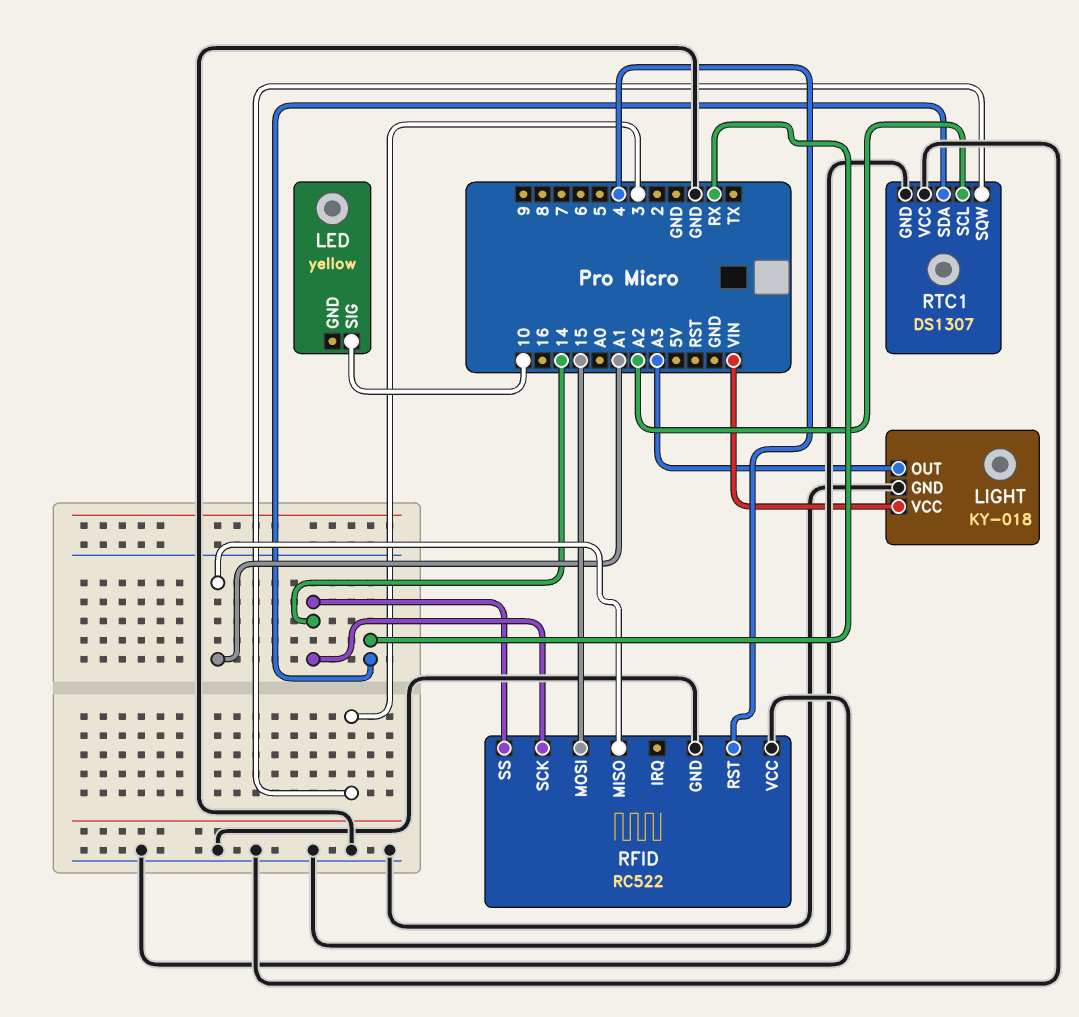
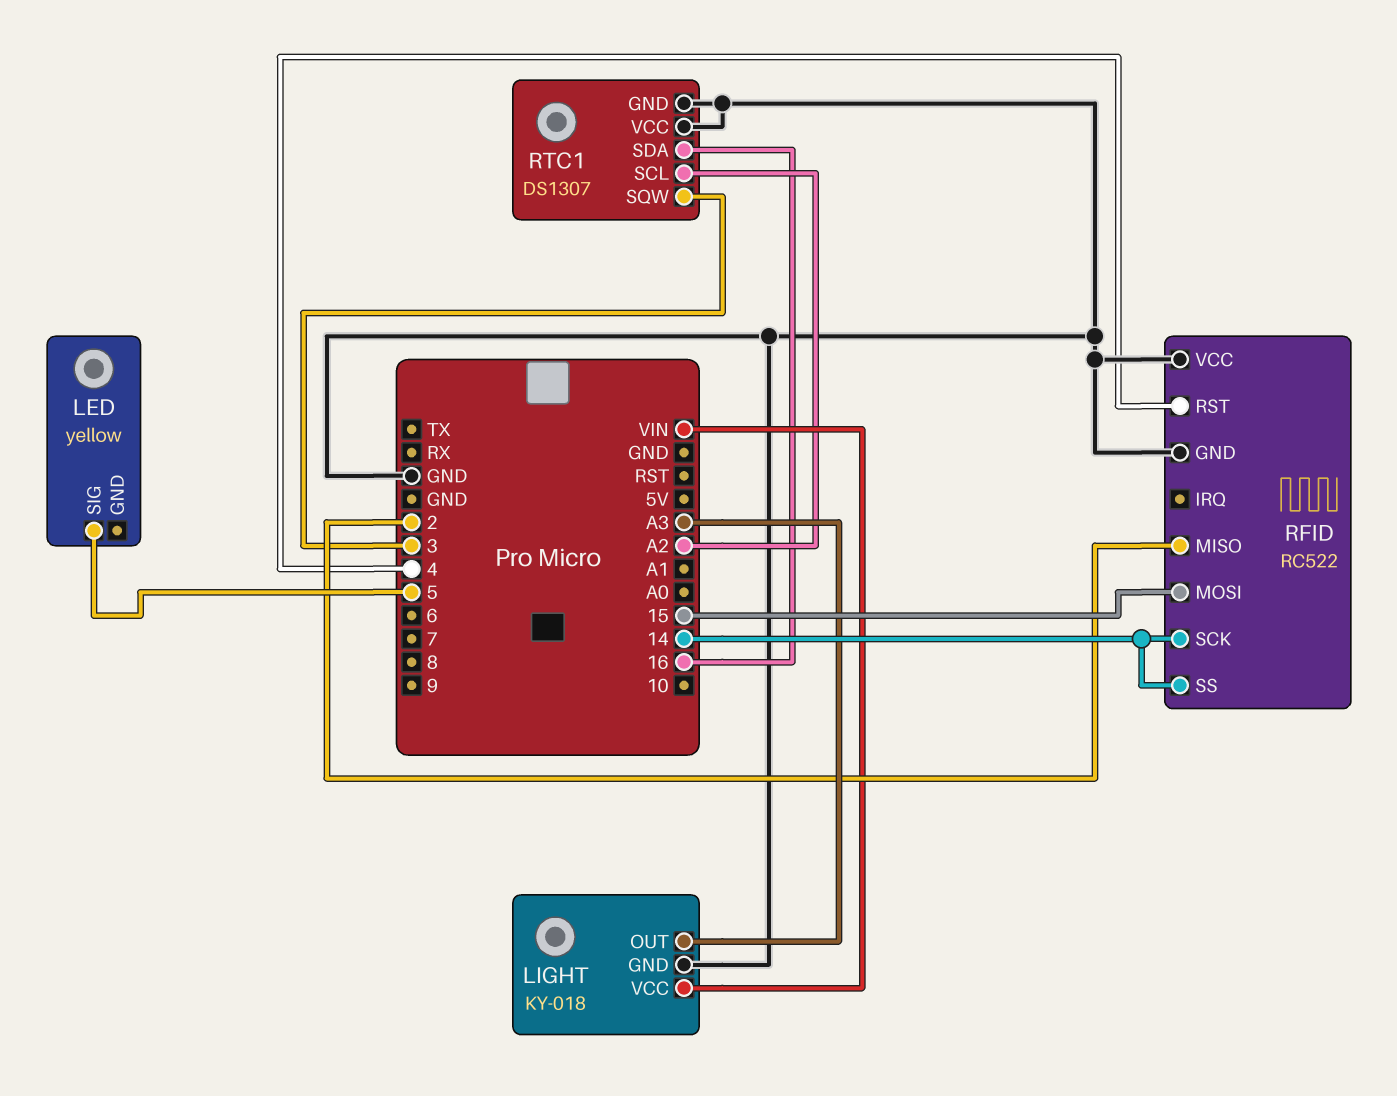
LED pin SIG: 10 -> 5
RFID pin MISO: A1 -> 2
RTC1 pin SDA: RX -> 16

